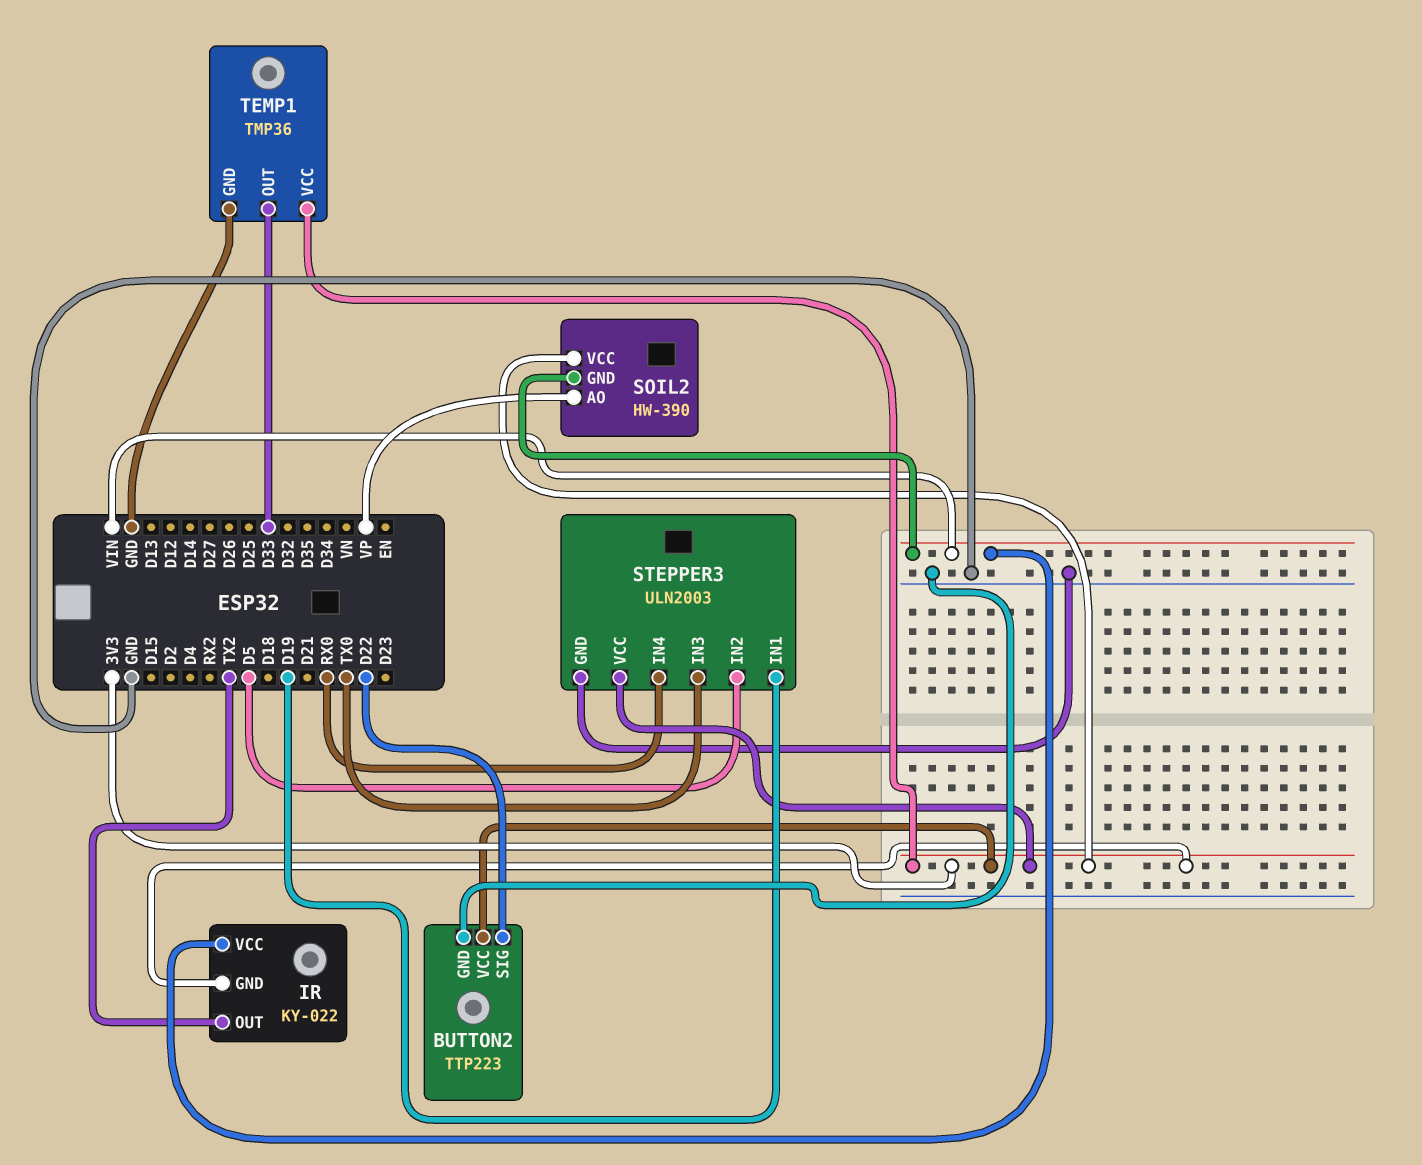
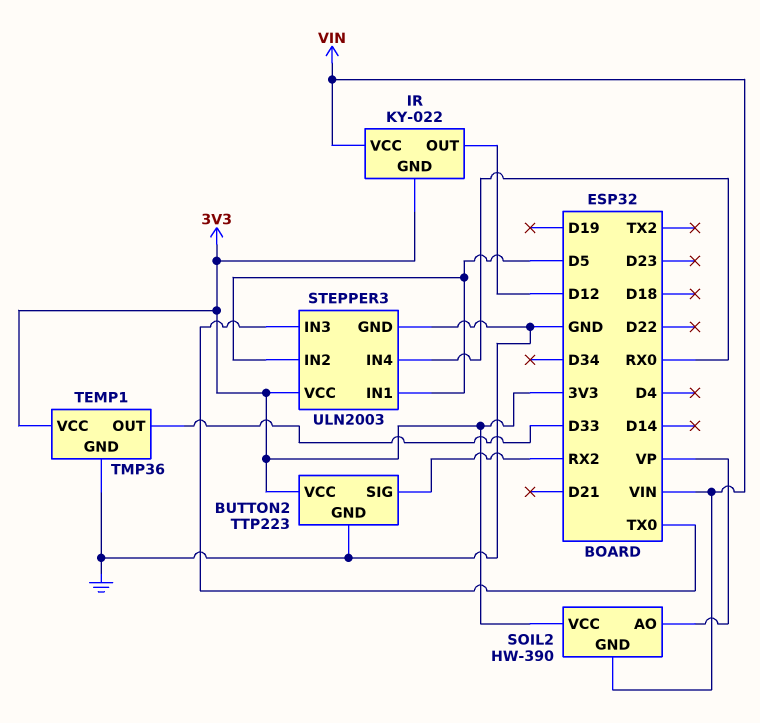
BUTTON2 pin SIG: D22 -> RX2
IR pin OUT: TX2 -> D12
STEPPER3 pin IN1: D19 -> D5

